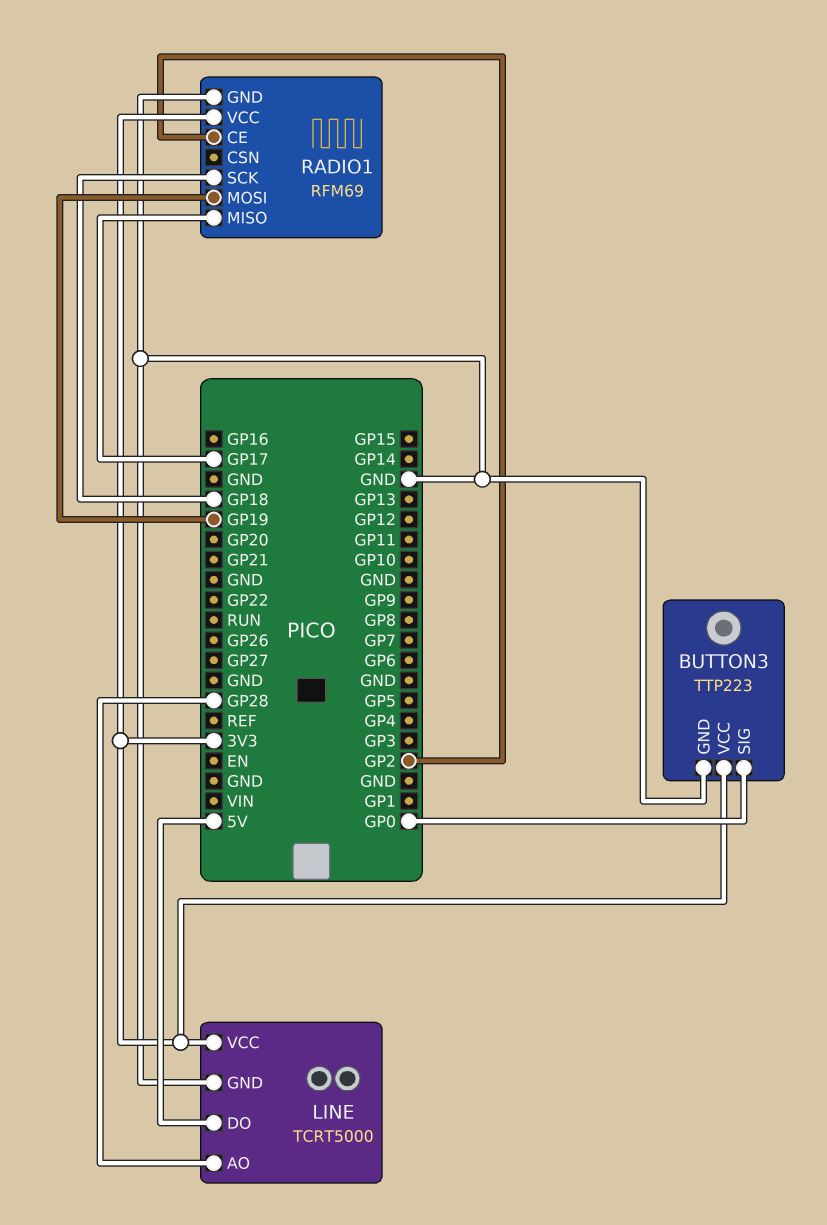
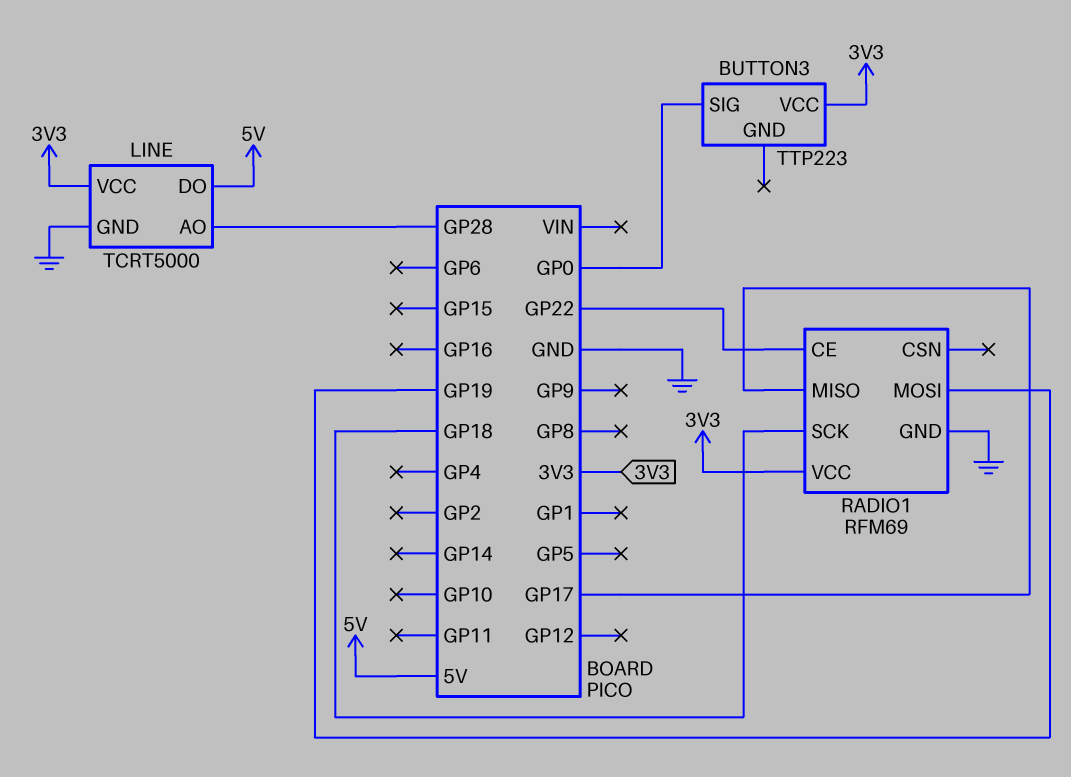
BUTTON3 pin GND: GND -> none
RADIO1 pin CE: GP2 -> GP22

